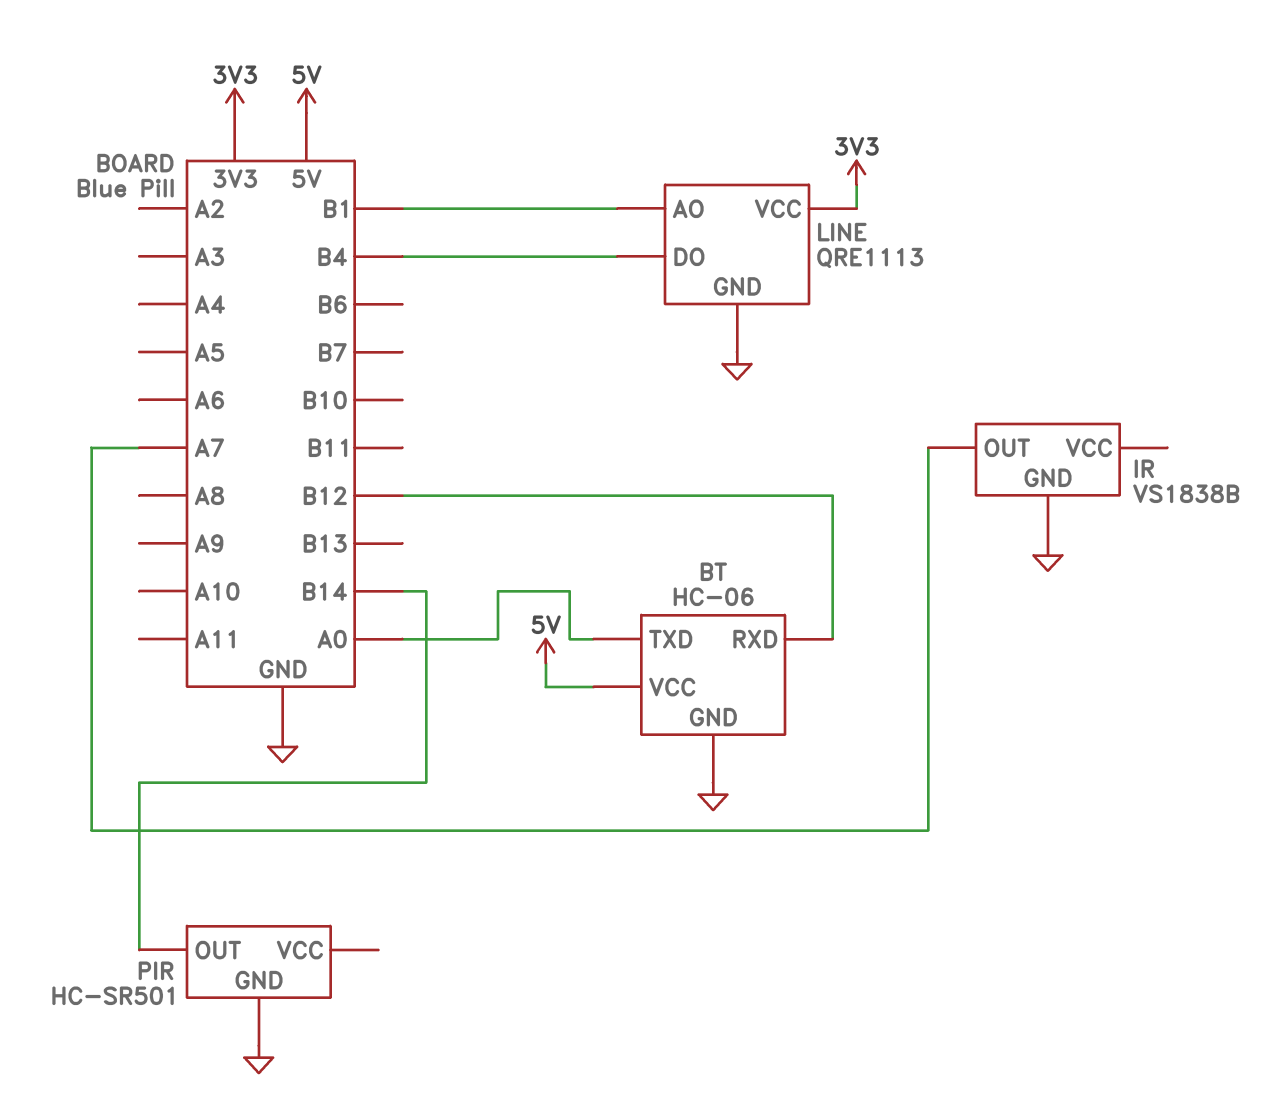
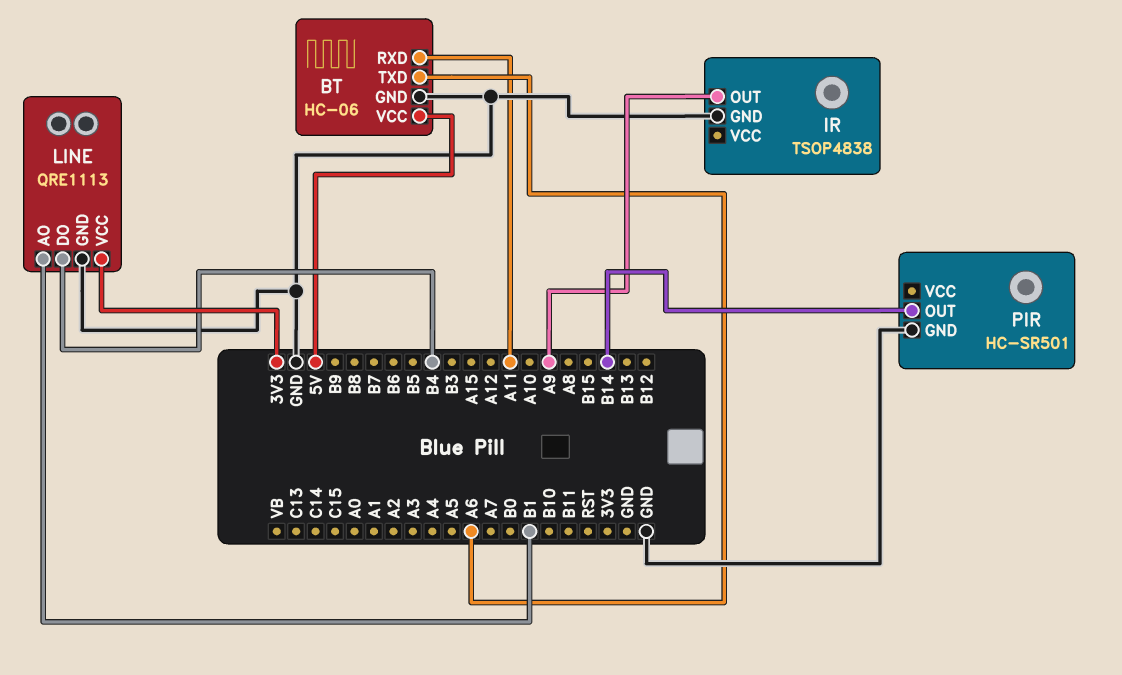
BT pin RXD: B12 -> A11
BT pin TXD: A0 -> A6
IR: VS1838B -> TSOP4838
IR pin OUT: A7 -> A9

